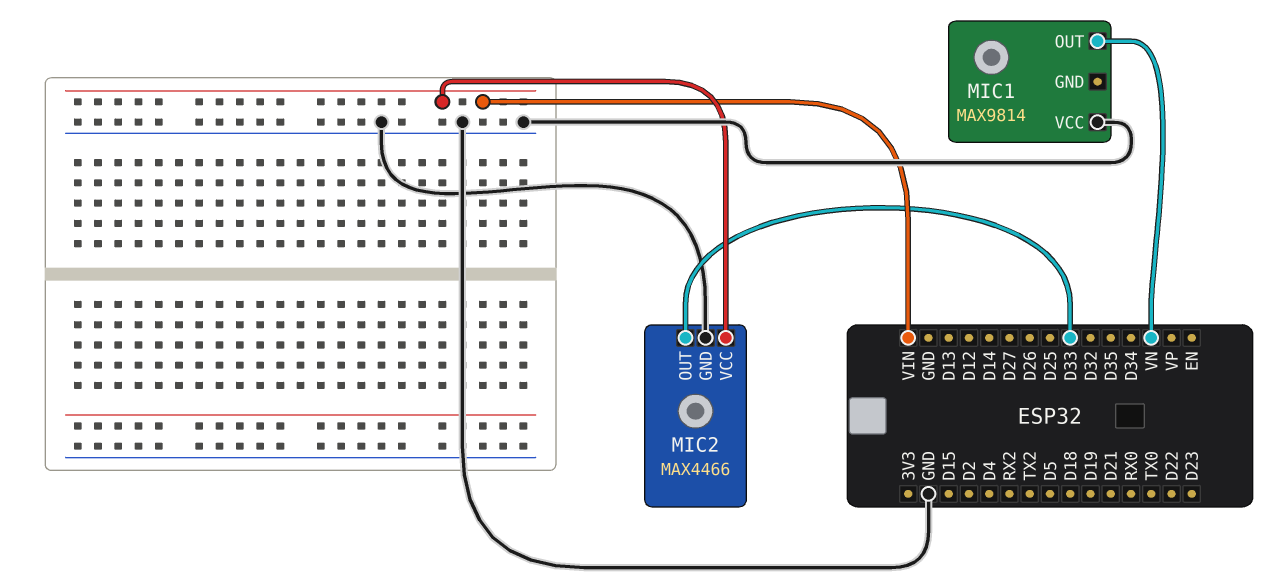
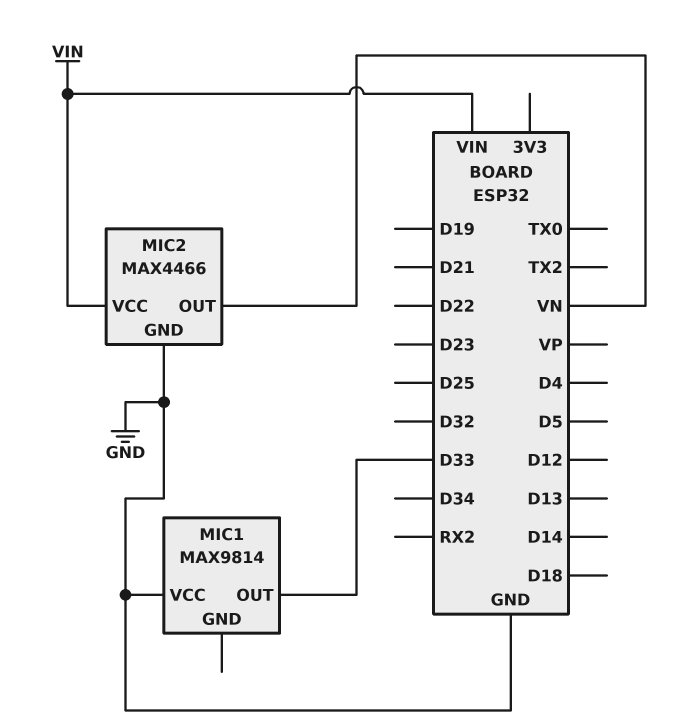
MIC1 pin OUT: VN -> D33
MIC2 pin OUT: D33 -> VN

